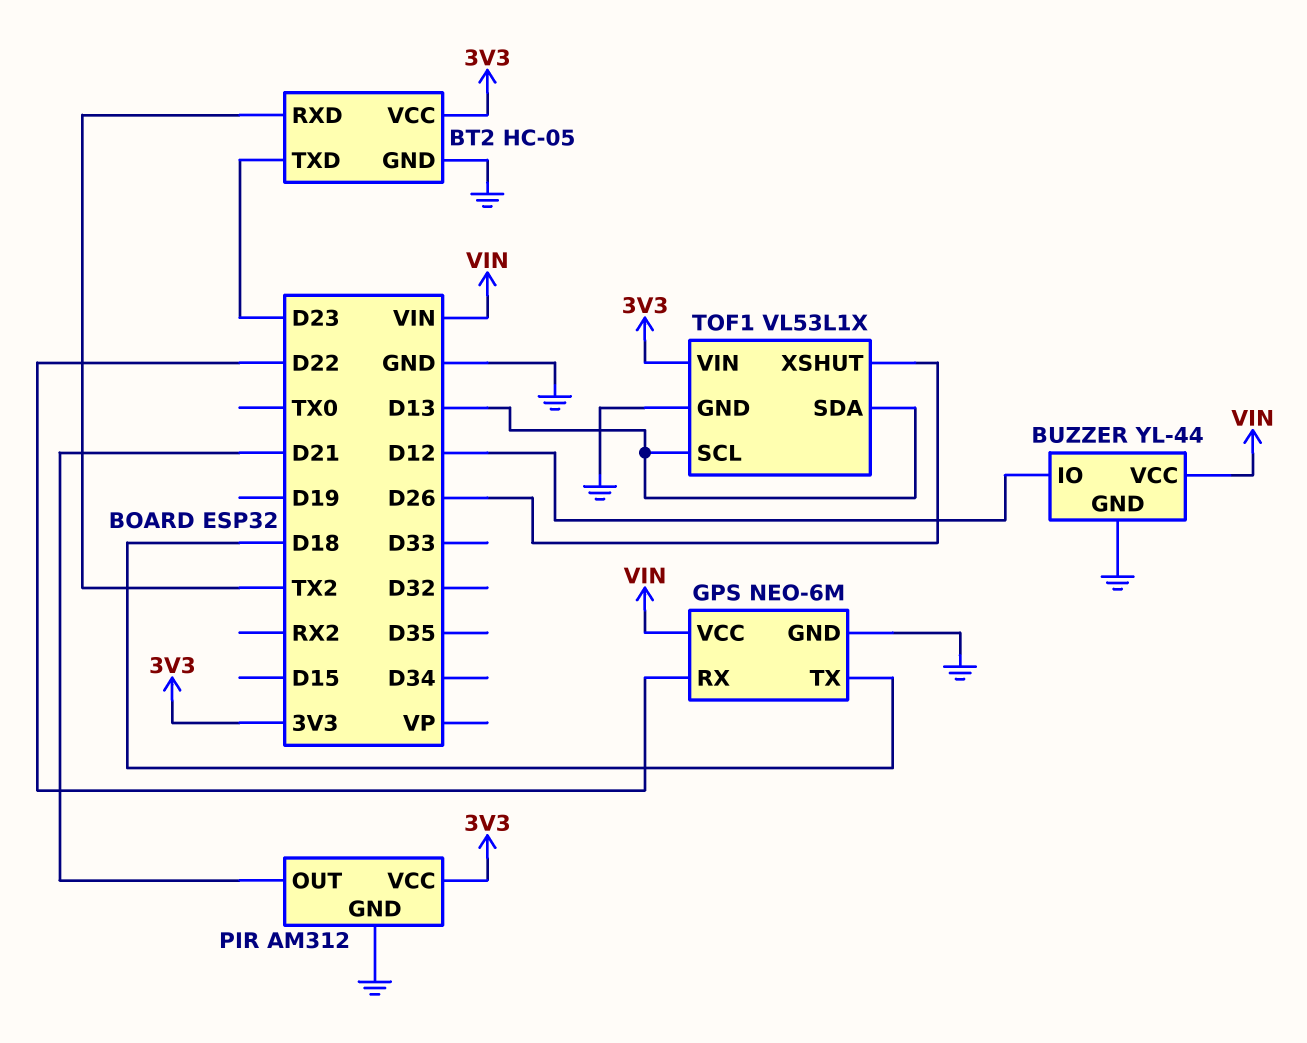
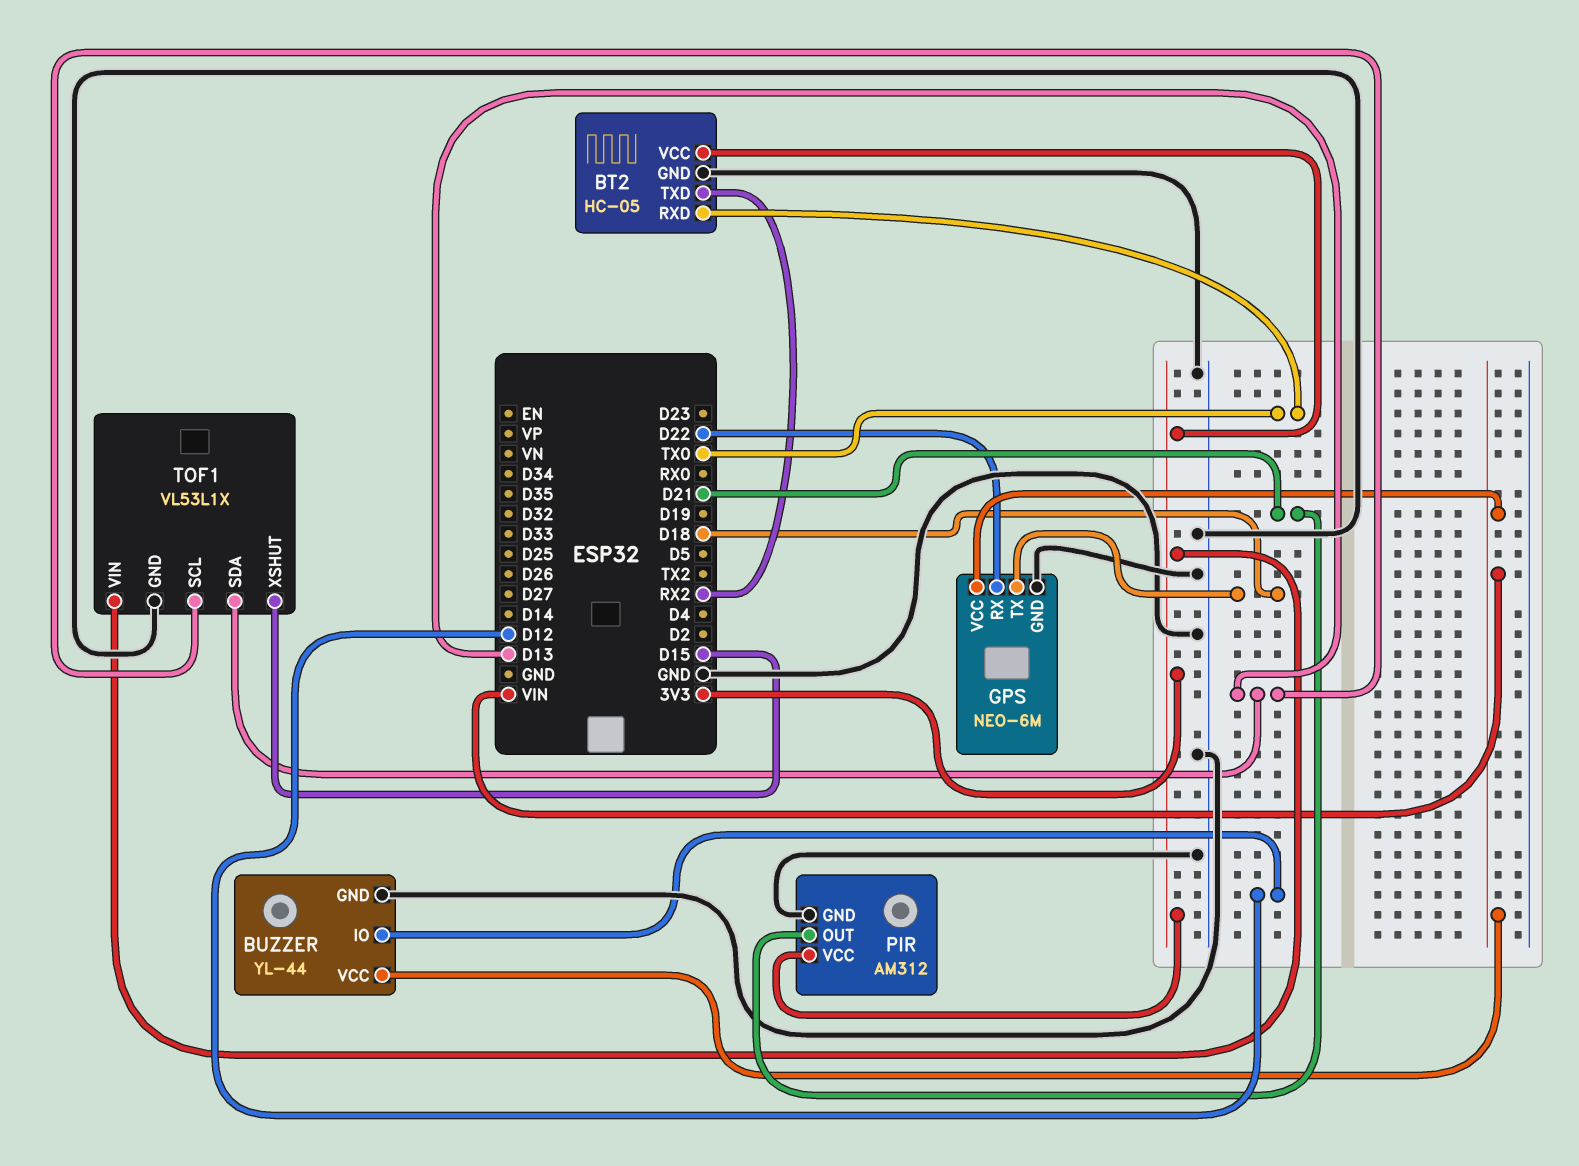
BT2 pin RXD: TX2 -> TX0
BT2 pin TXD: D23 -> RX2
TOF1 pin XSHUT: D26 -> D15

